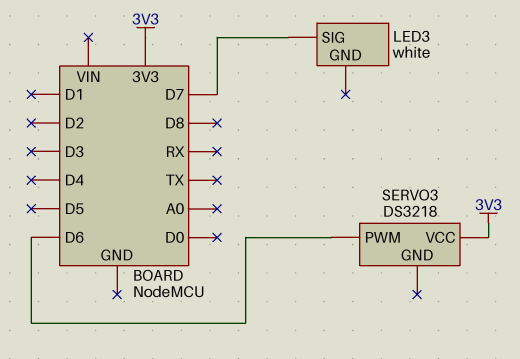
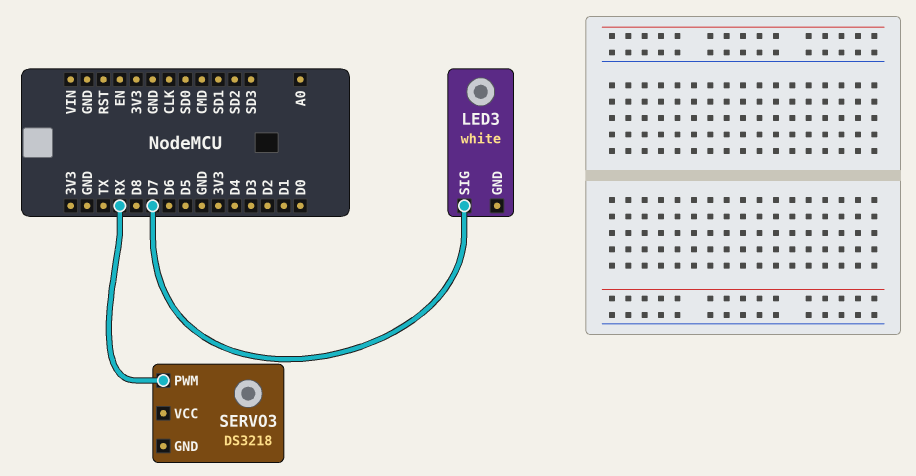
SERVO3 pin PWM: D6 -> RX
SERVO3 pin VCC: 3V3 -> none

